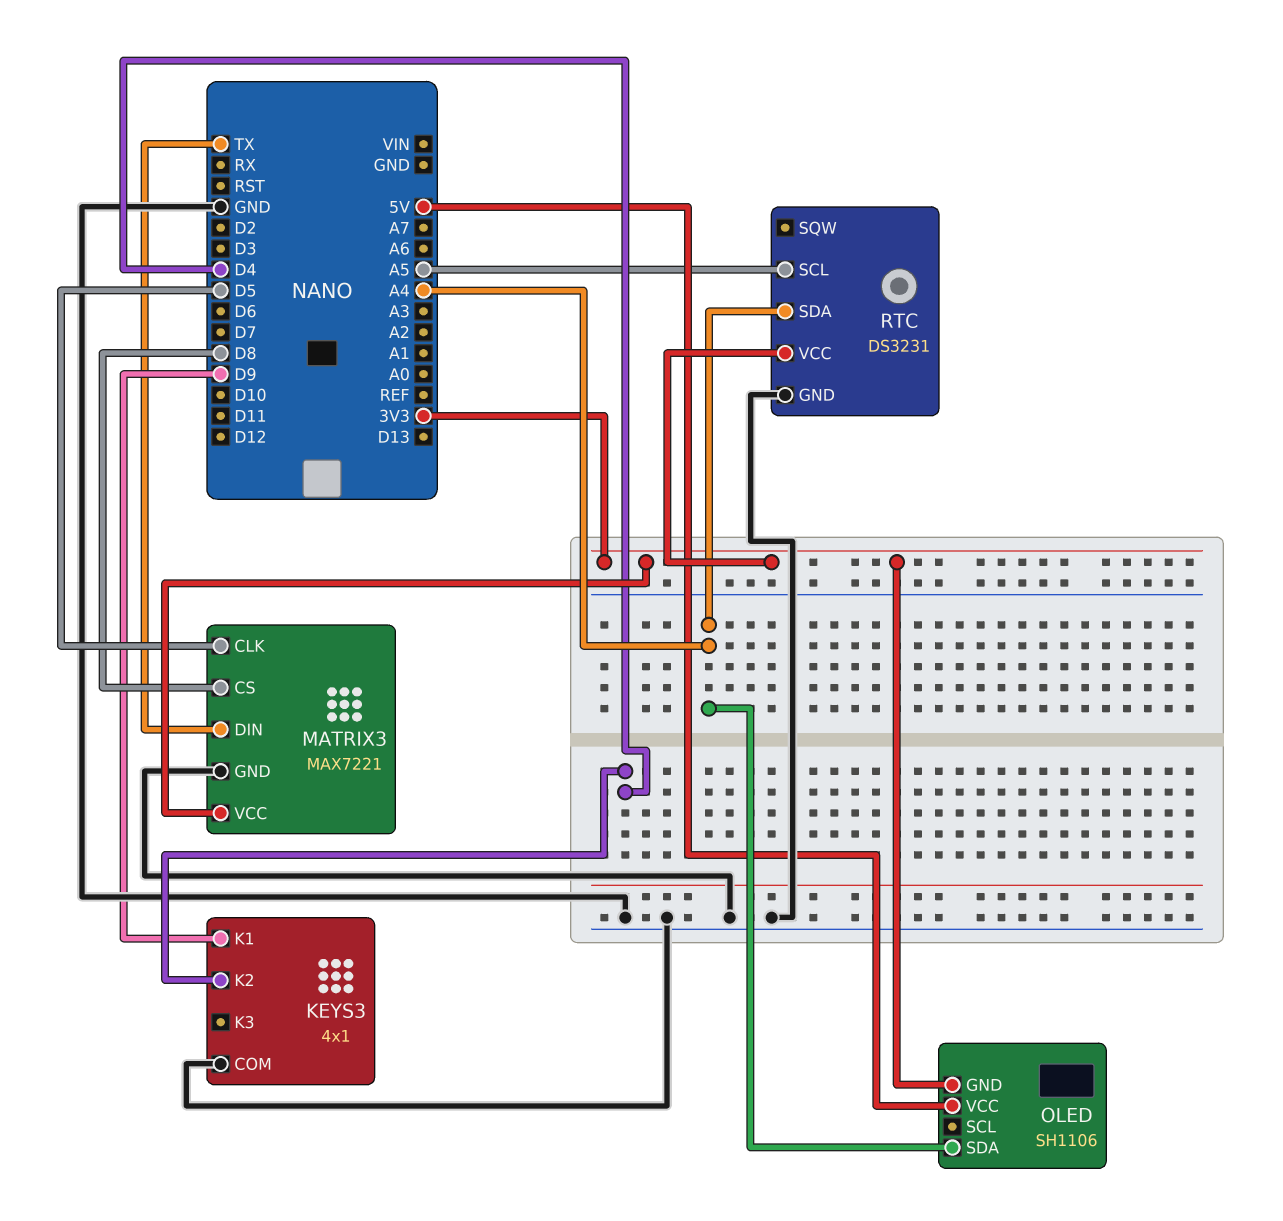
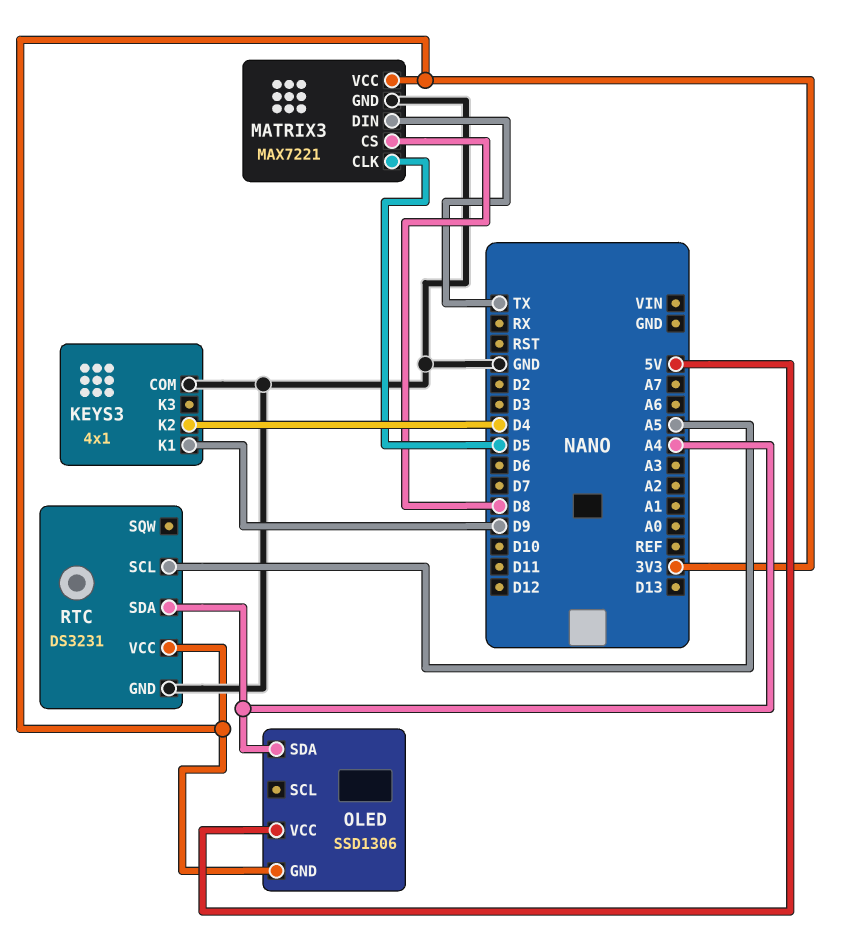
OLED: SH1106 -> SSD1306

